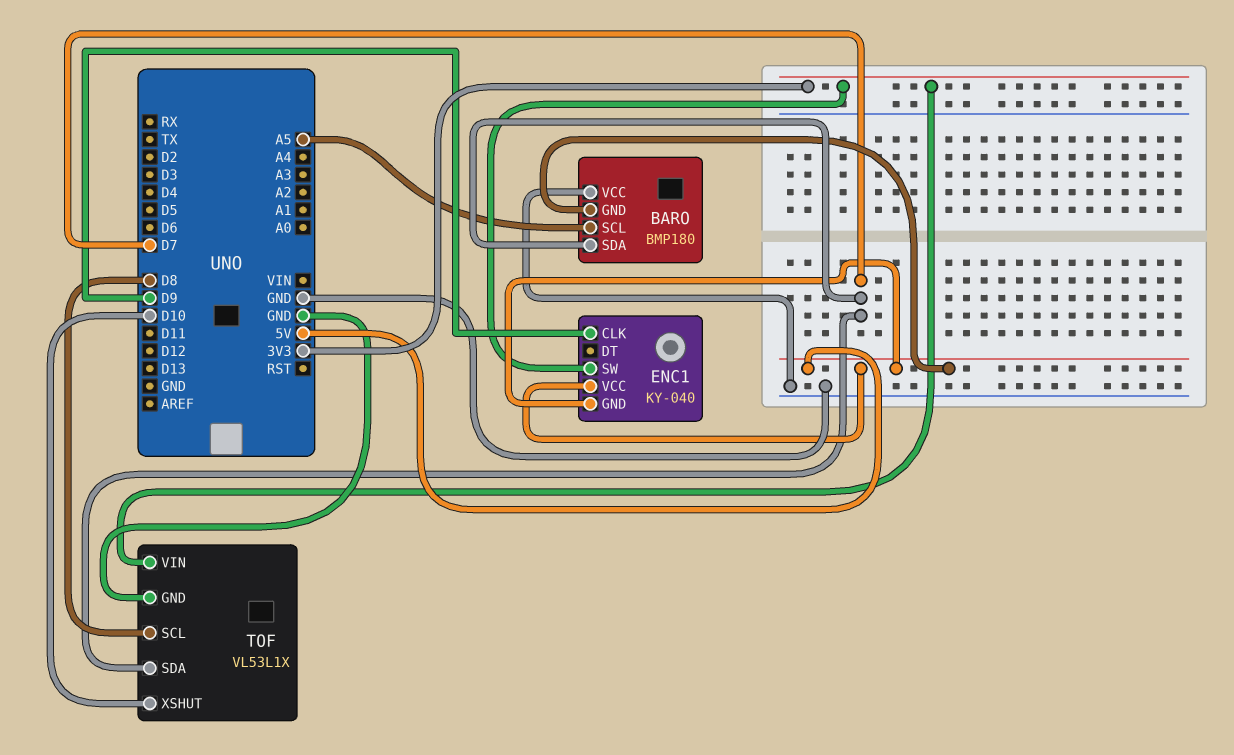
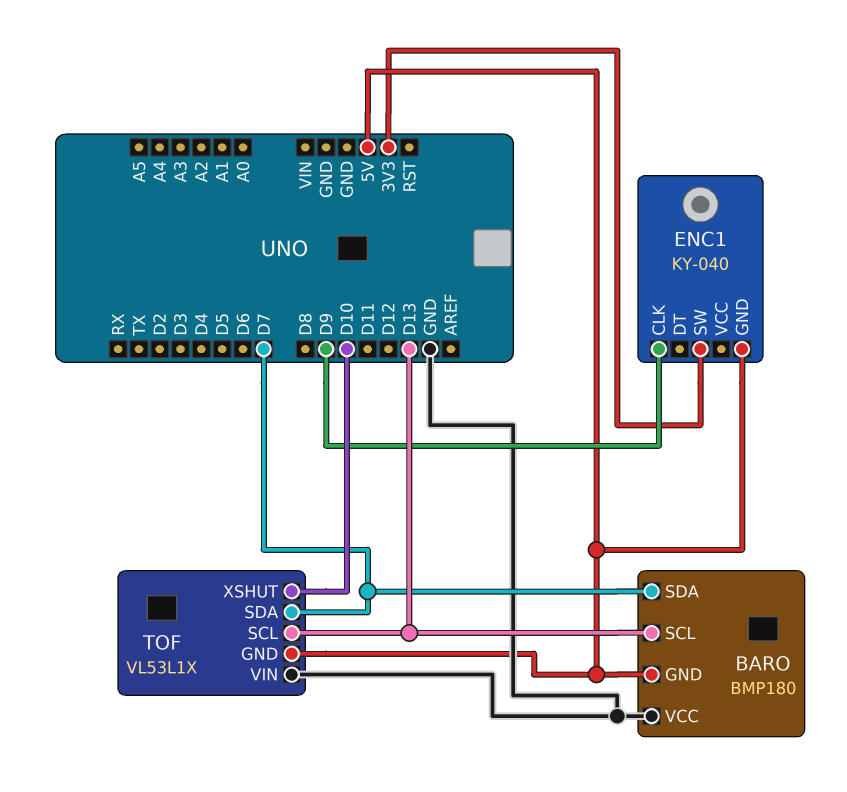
BARO pin SCL: A5 -> D13
ENC1 pin VCC: 5V -> none
TOF pin GND: GND -> 5V
TOF pin SCL: D8 -> D13
TOF pin VIN: 3V3 -> GND

